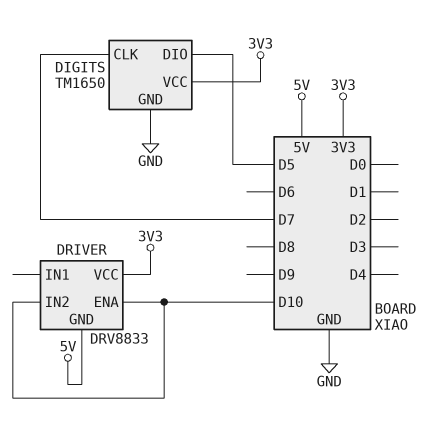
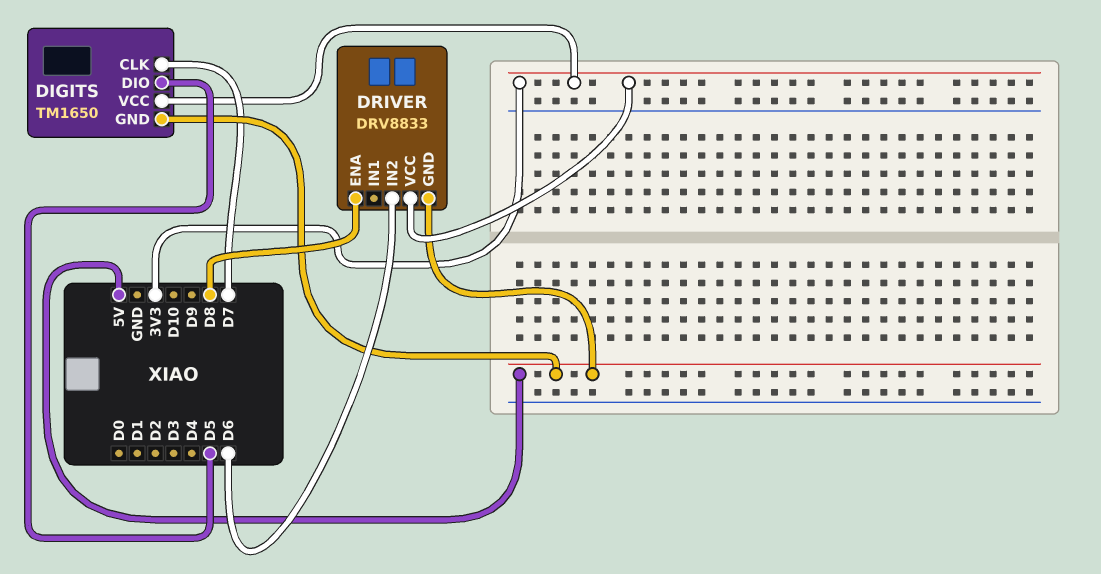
DIGITS pin GND: GND -> 5V
DRIVER pin ENA: D10 -> D8
DRIVER pin IN2: D10 -> D6

